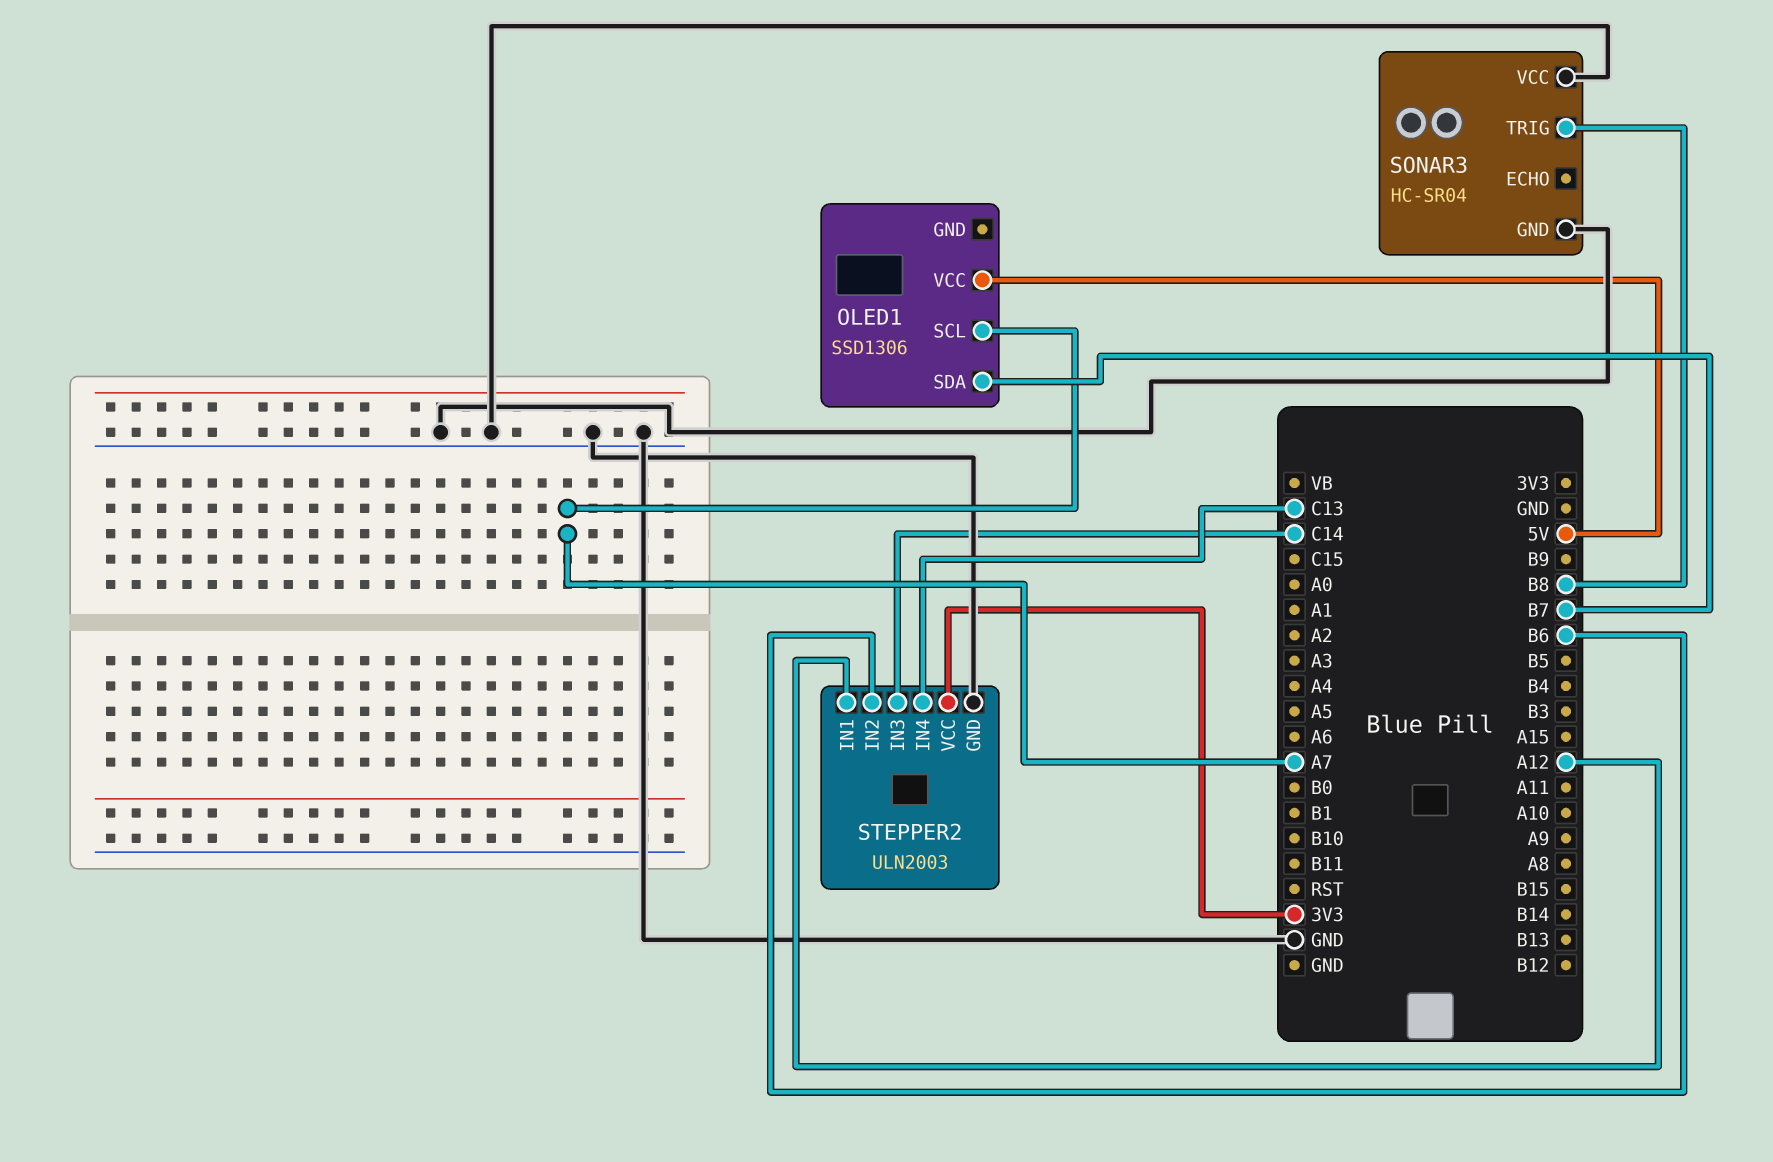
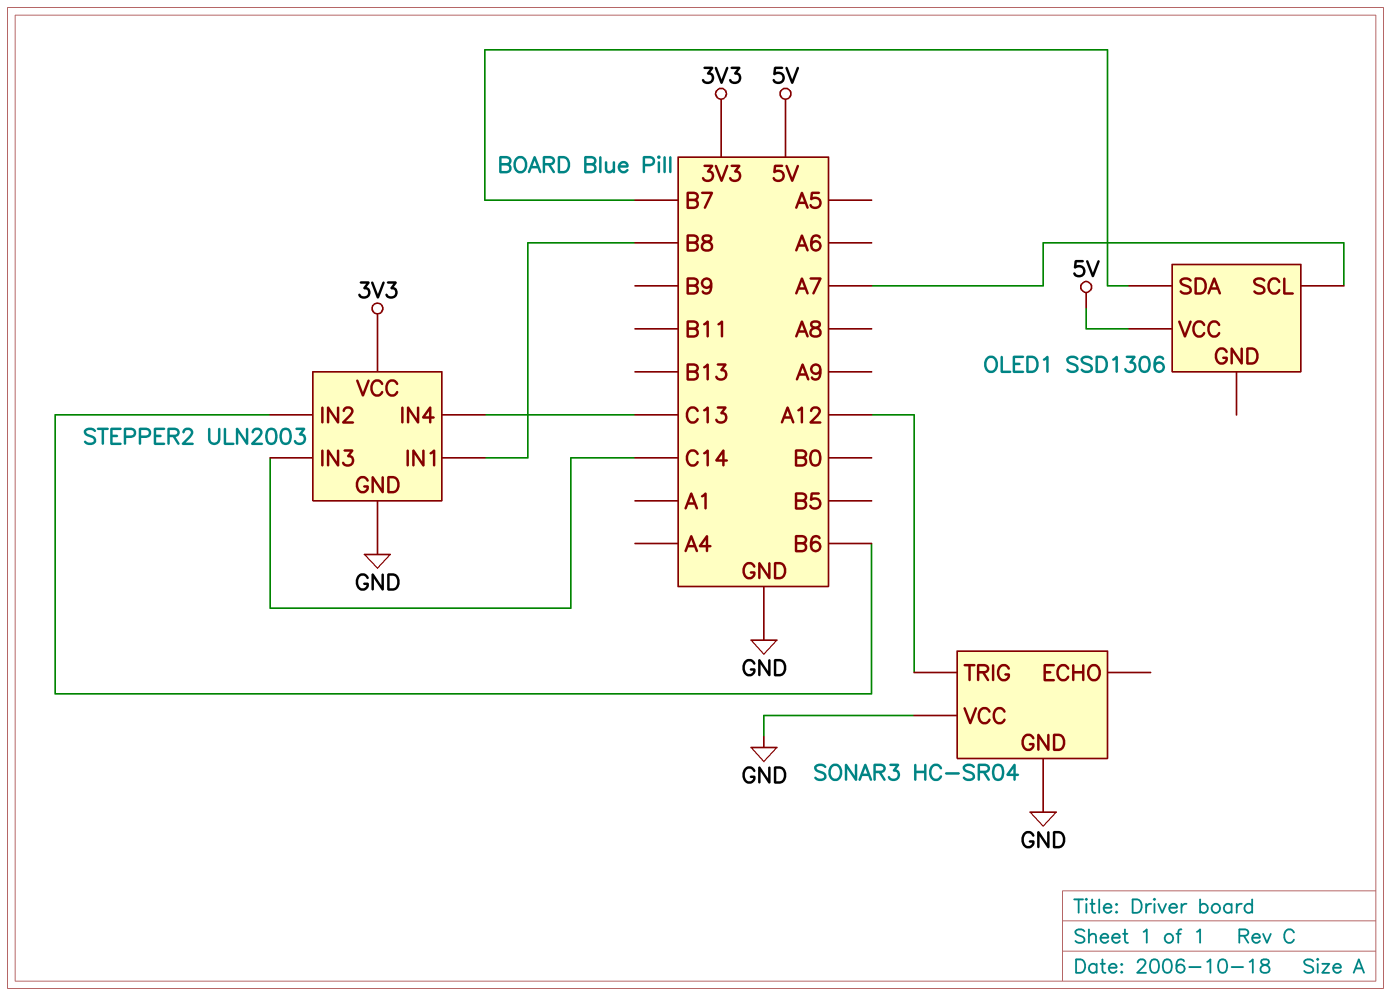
SONAR3 pin TRIG: B8 -> A12
STEPPER2 pin IN1: A12 -> B8

